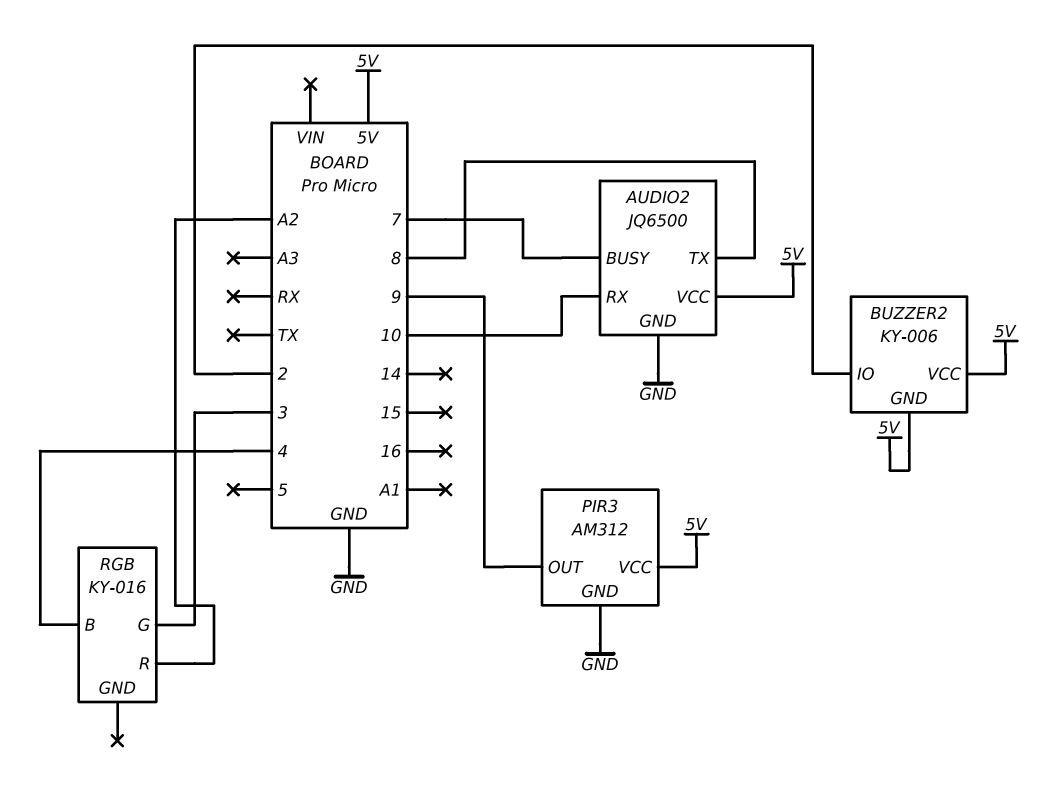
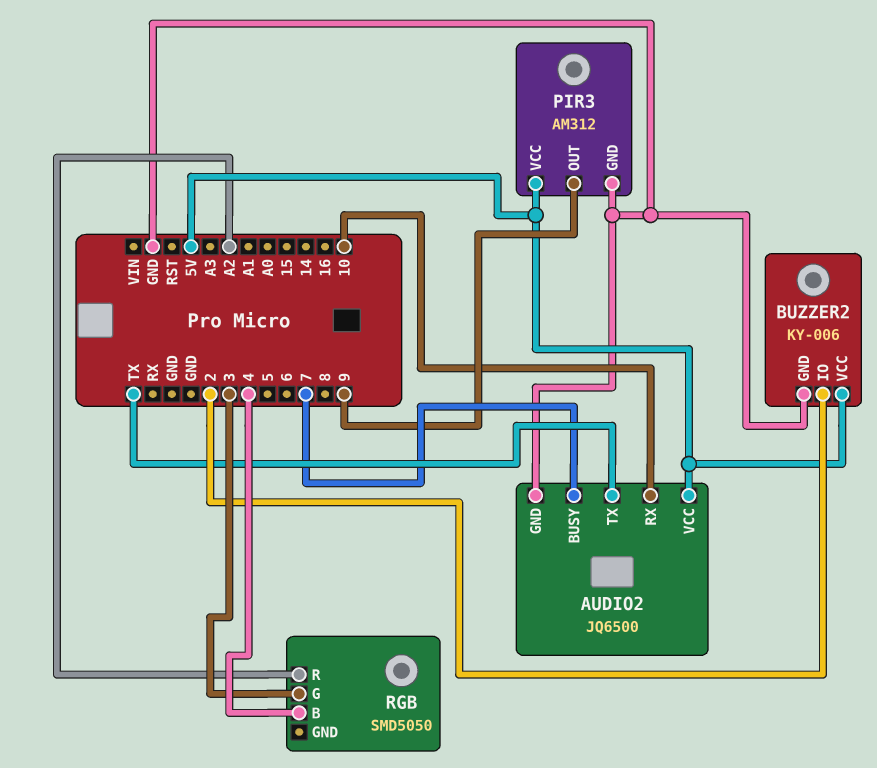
AUDIO2 pin TX: 8 -> TX
BUZZER2 pin GND: 5V -> GND
RGB: KY-016 -> SMD5050

